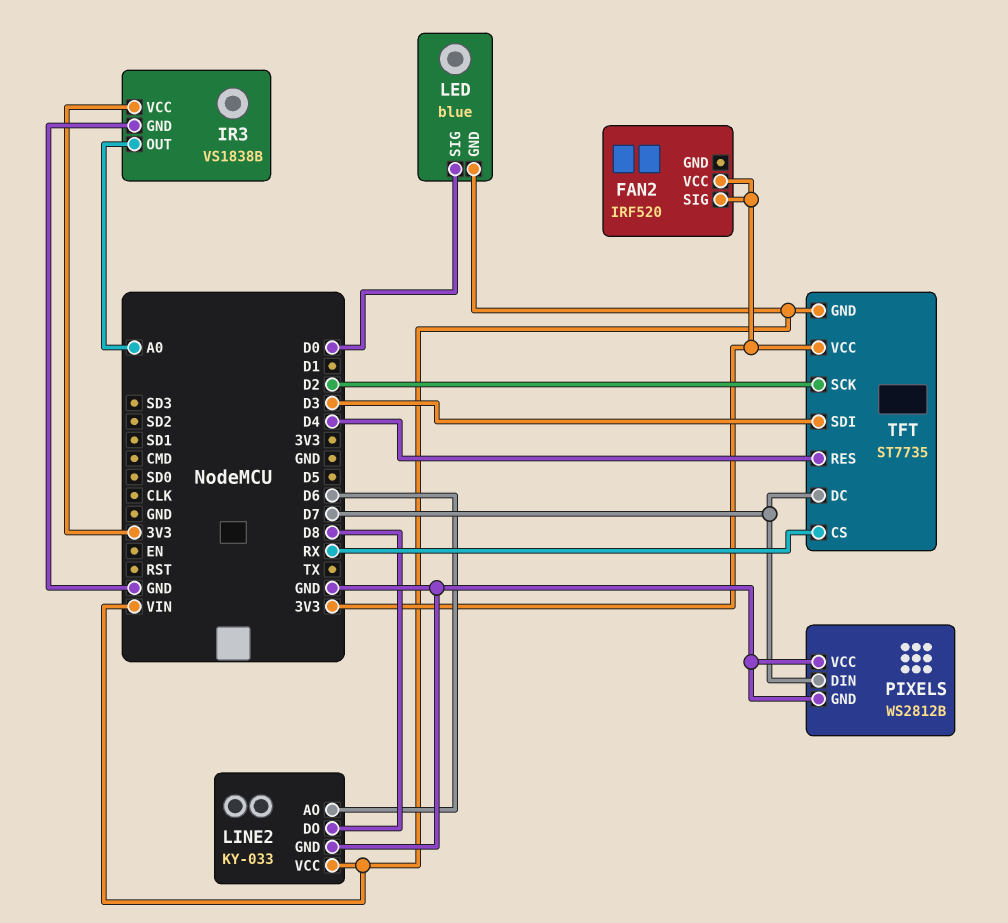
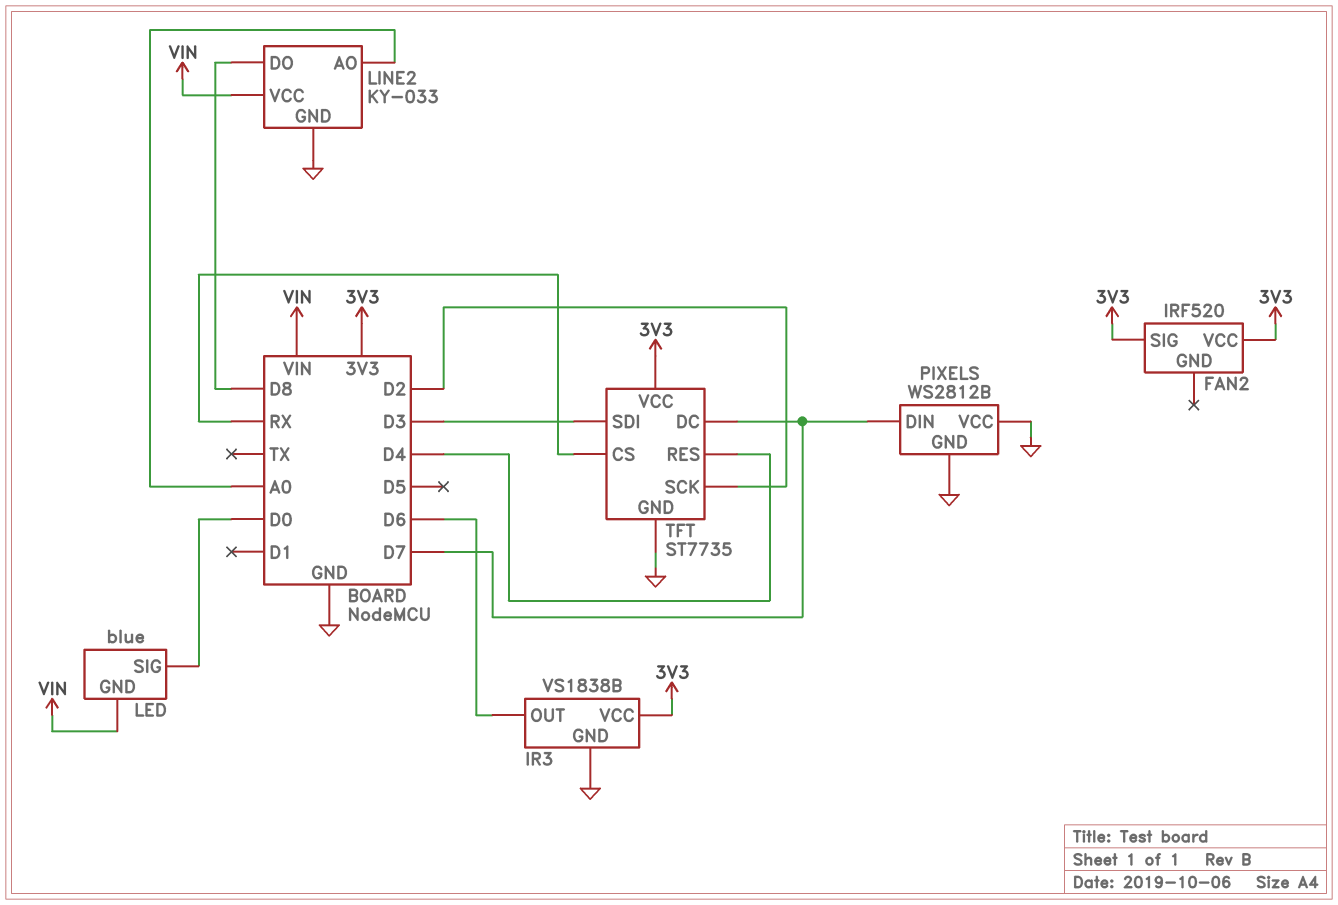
IR3 pin OUT: A0 -> D6
LINE2 pin AO: D6 -> A0
TFT pin GND: VIN -> GND

